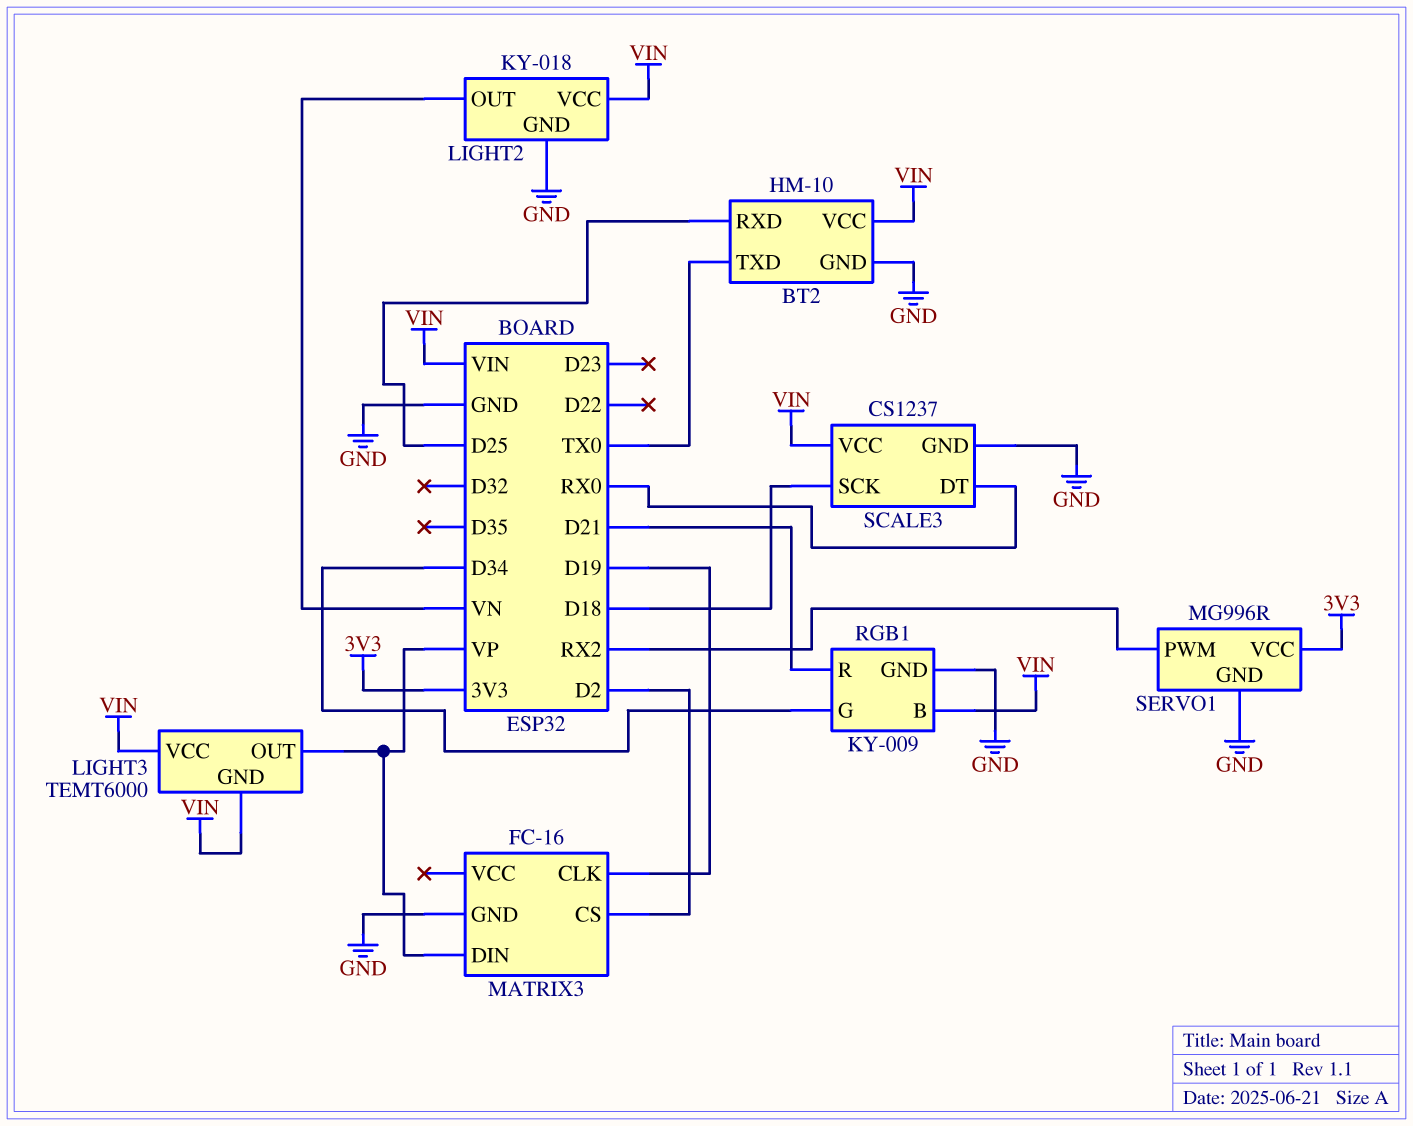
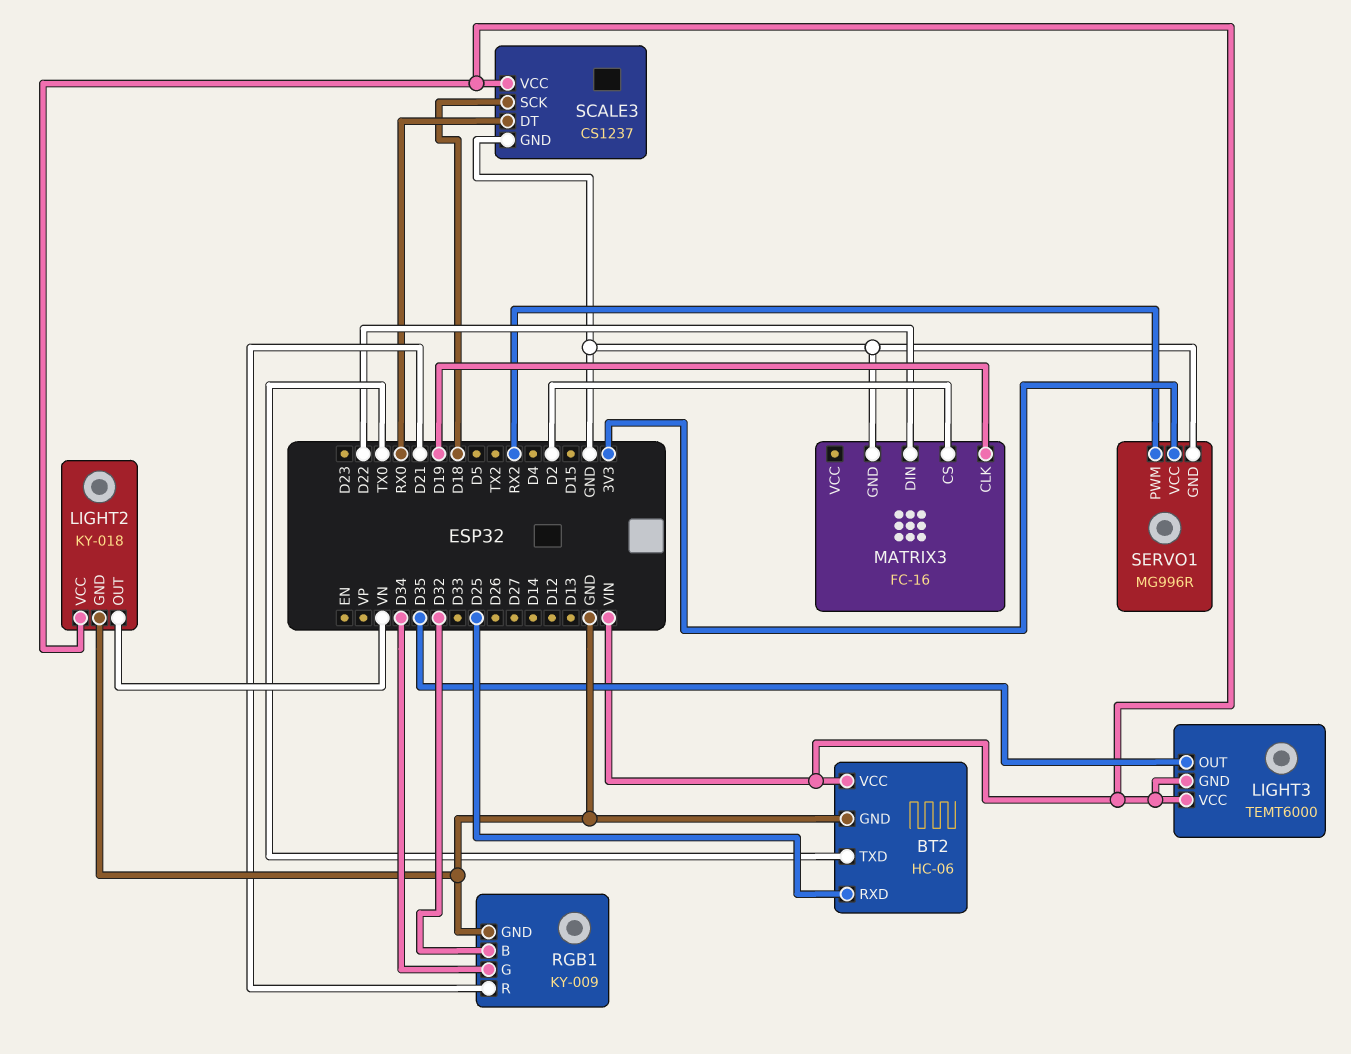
BT2: HM-10 -> HC-06
LIGHT3 pin OUT: VP -> D35
MATRIX3 pin DIN: VP -> D22
RGB1 pin B: VIN -> D32

